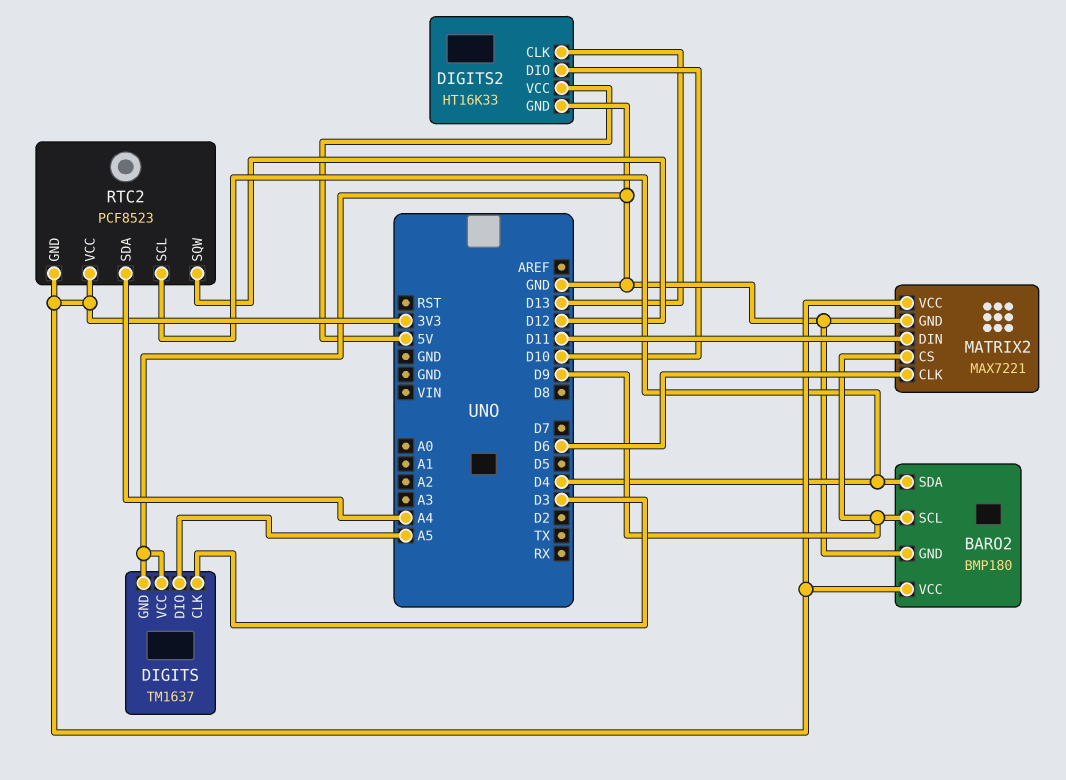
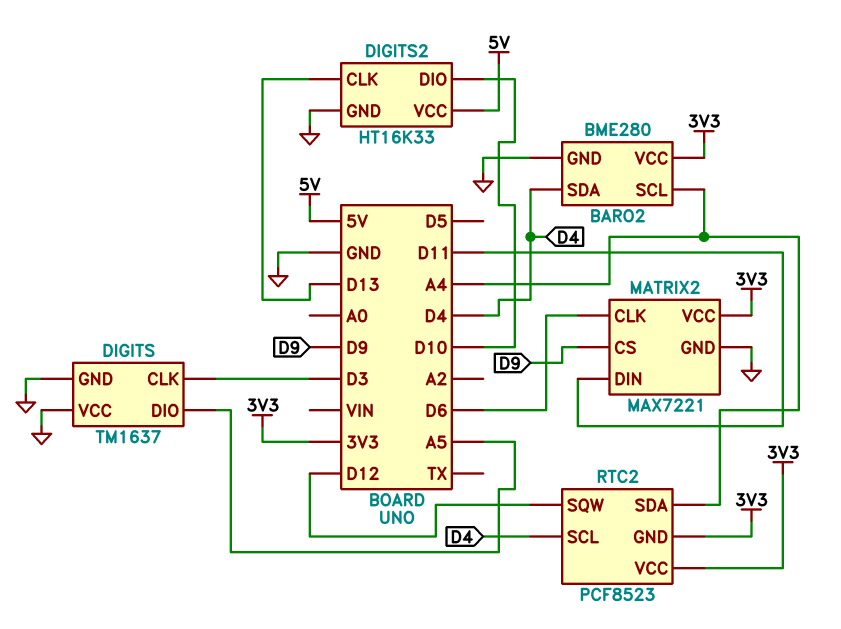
BARO2: BMP180 -> BME280
BARO2 pin SCL: D9 -> A4

